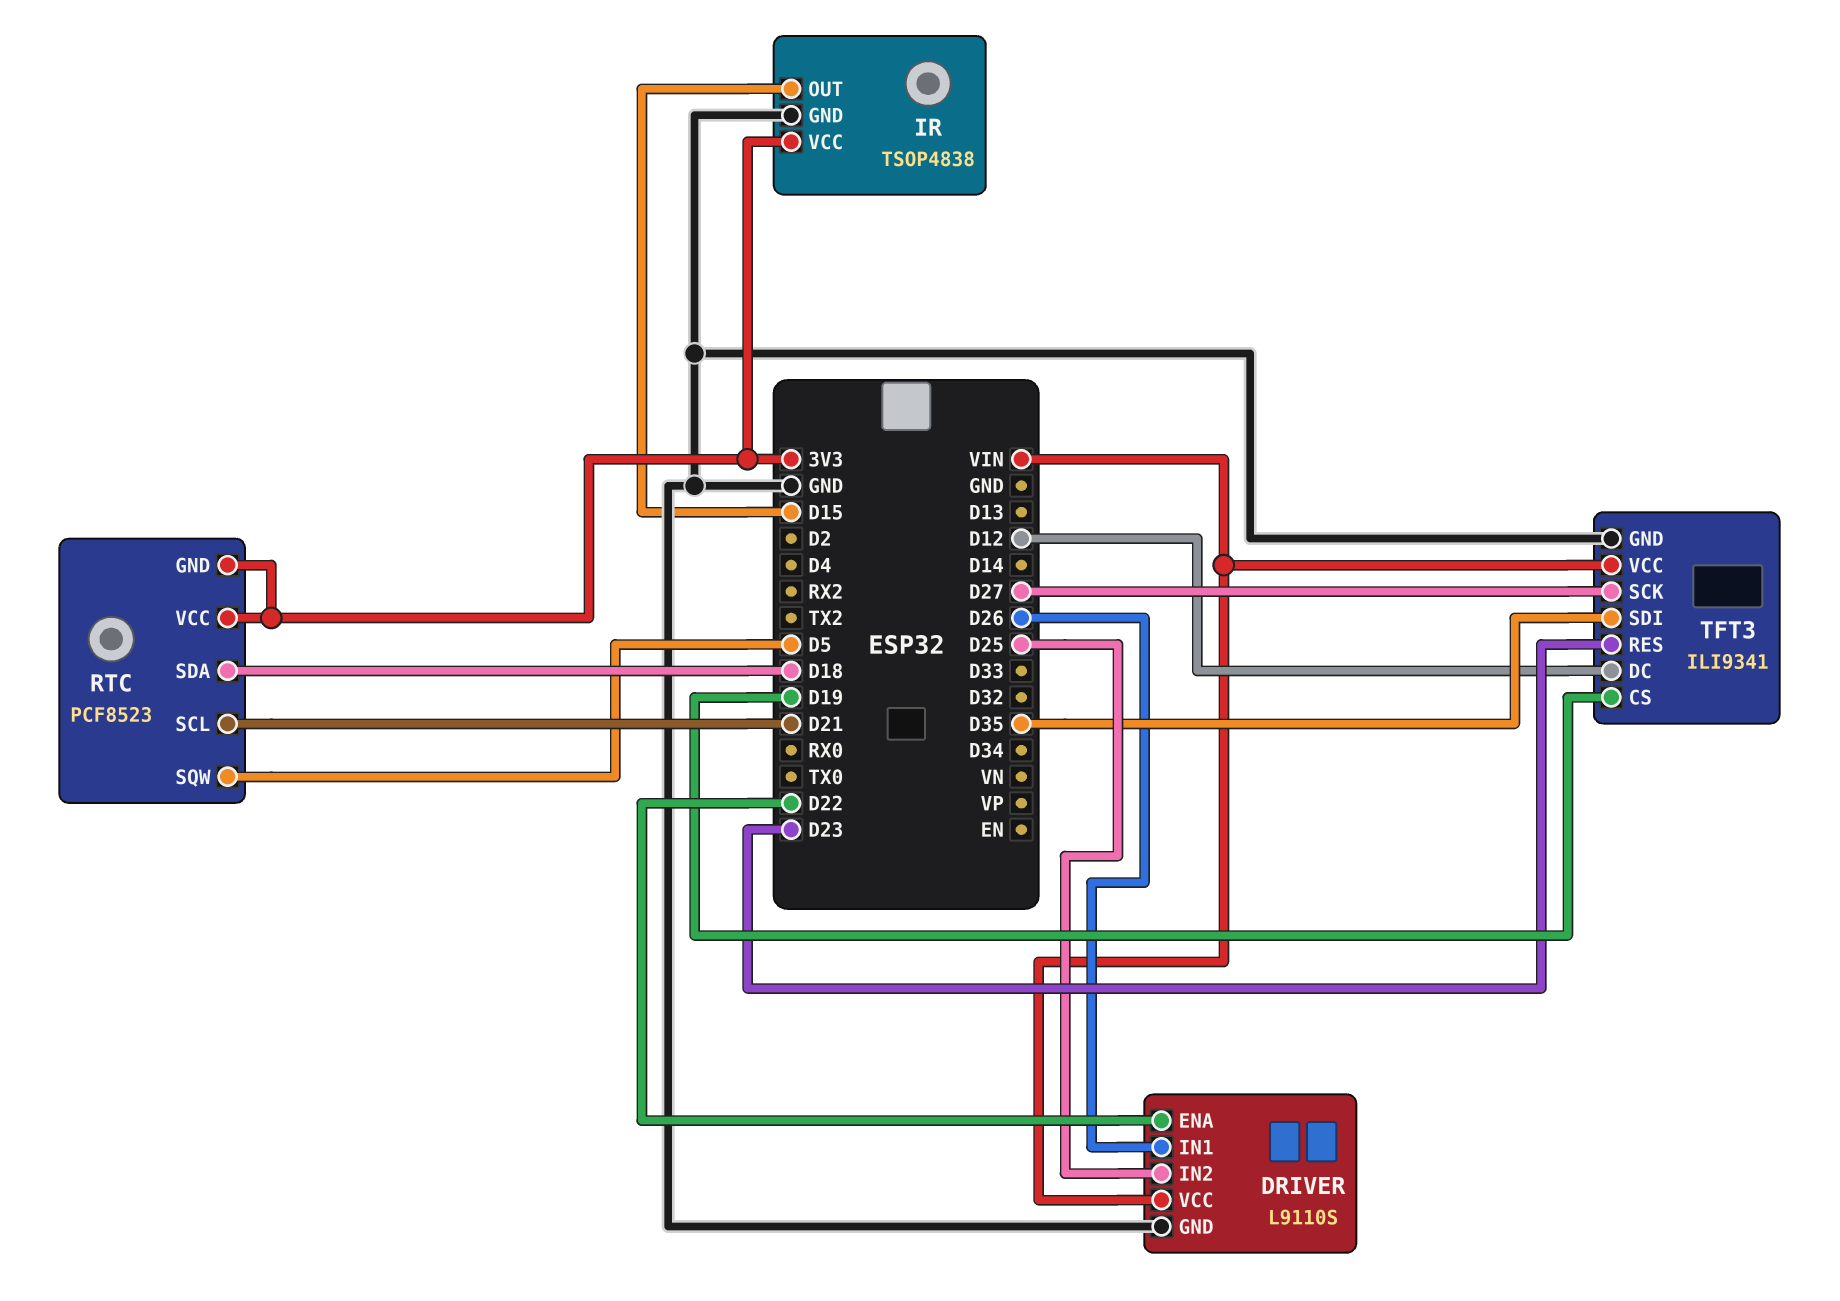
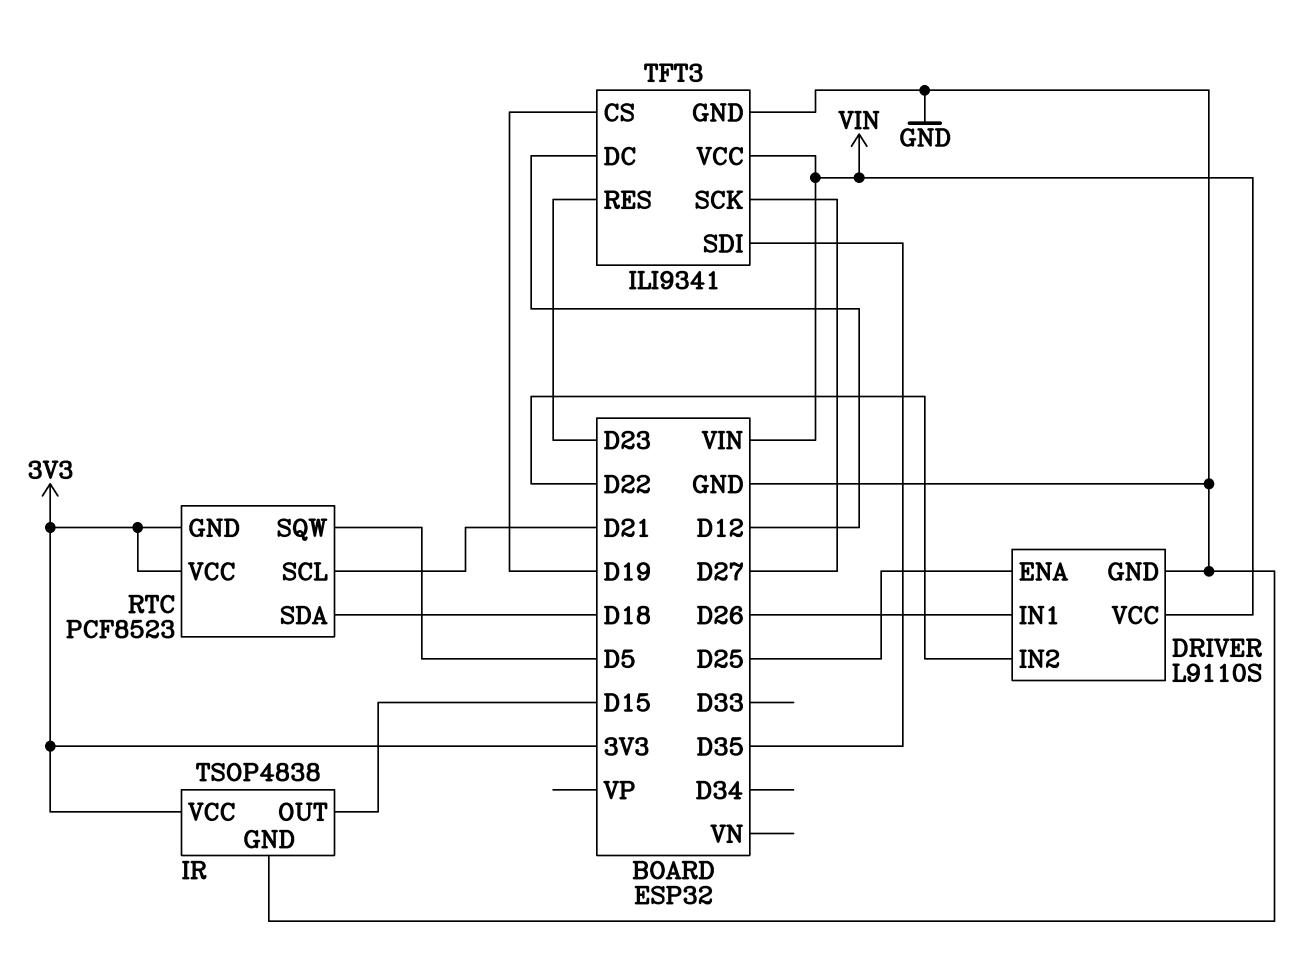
DRIVER pin ENA: D22 -> D25
DRIVER pin IN2: D25 -> D22

